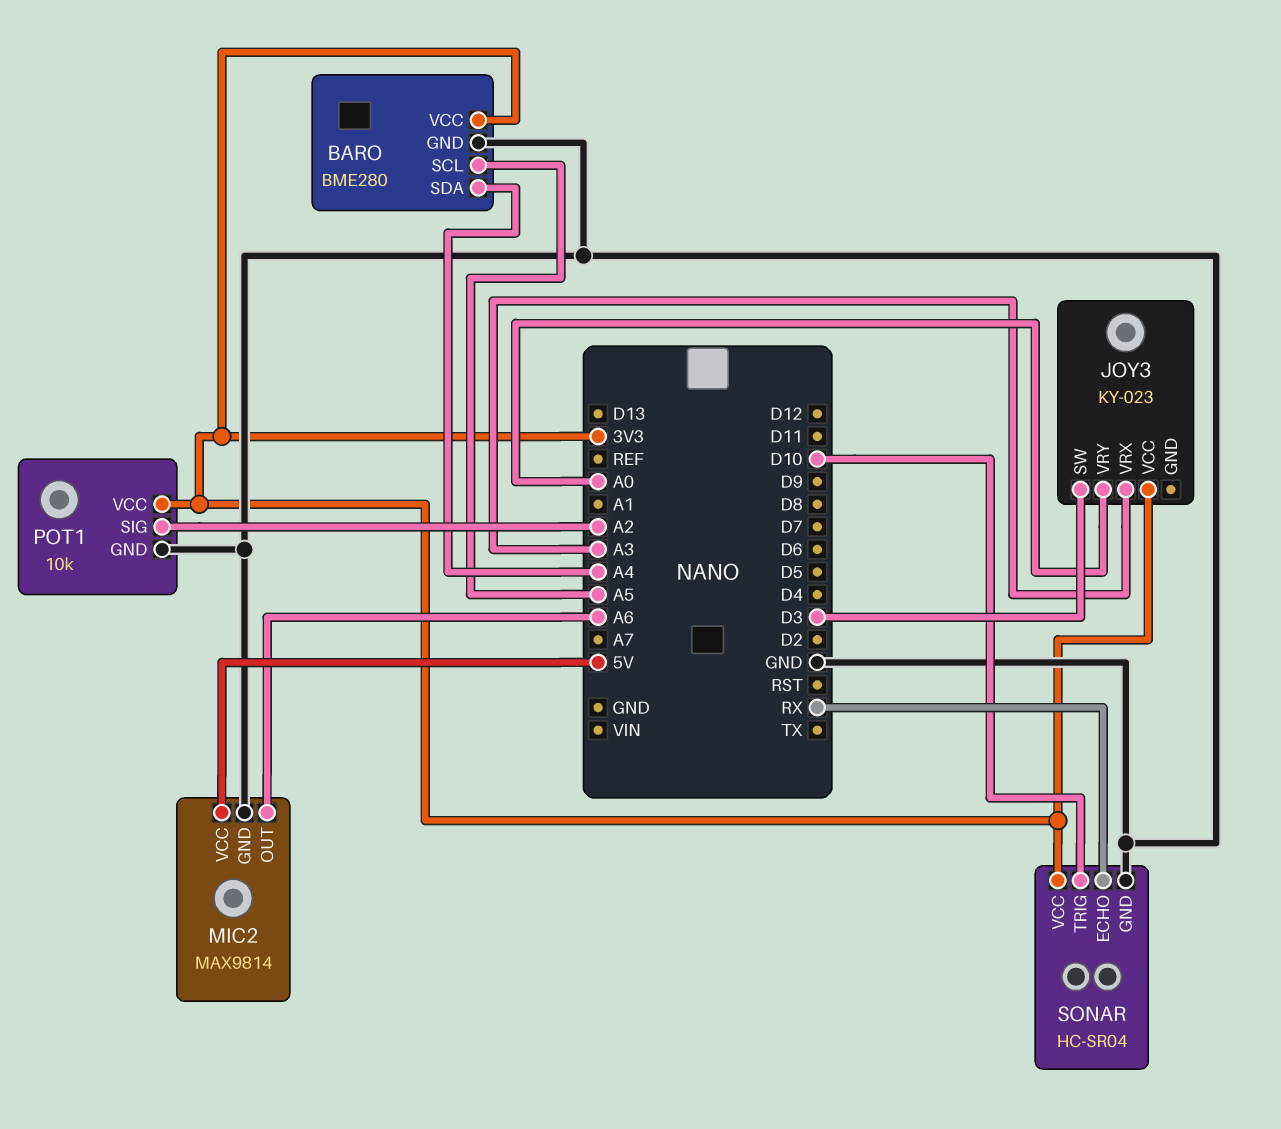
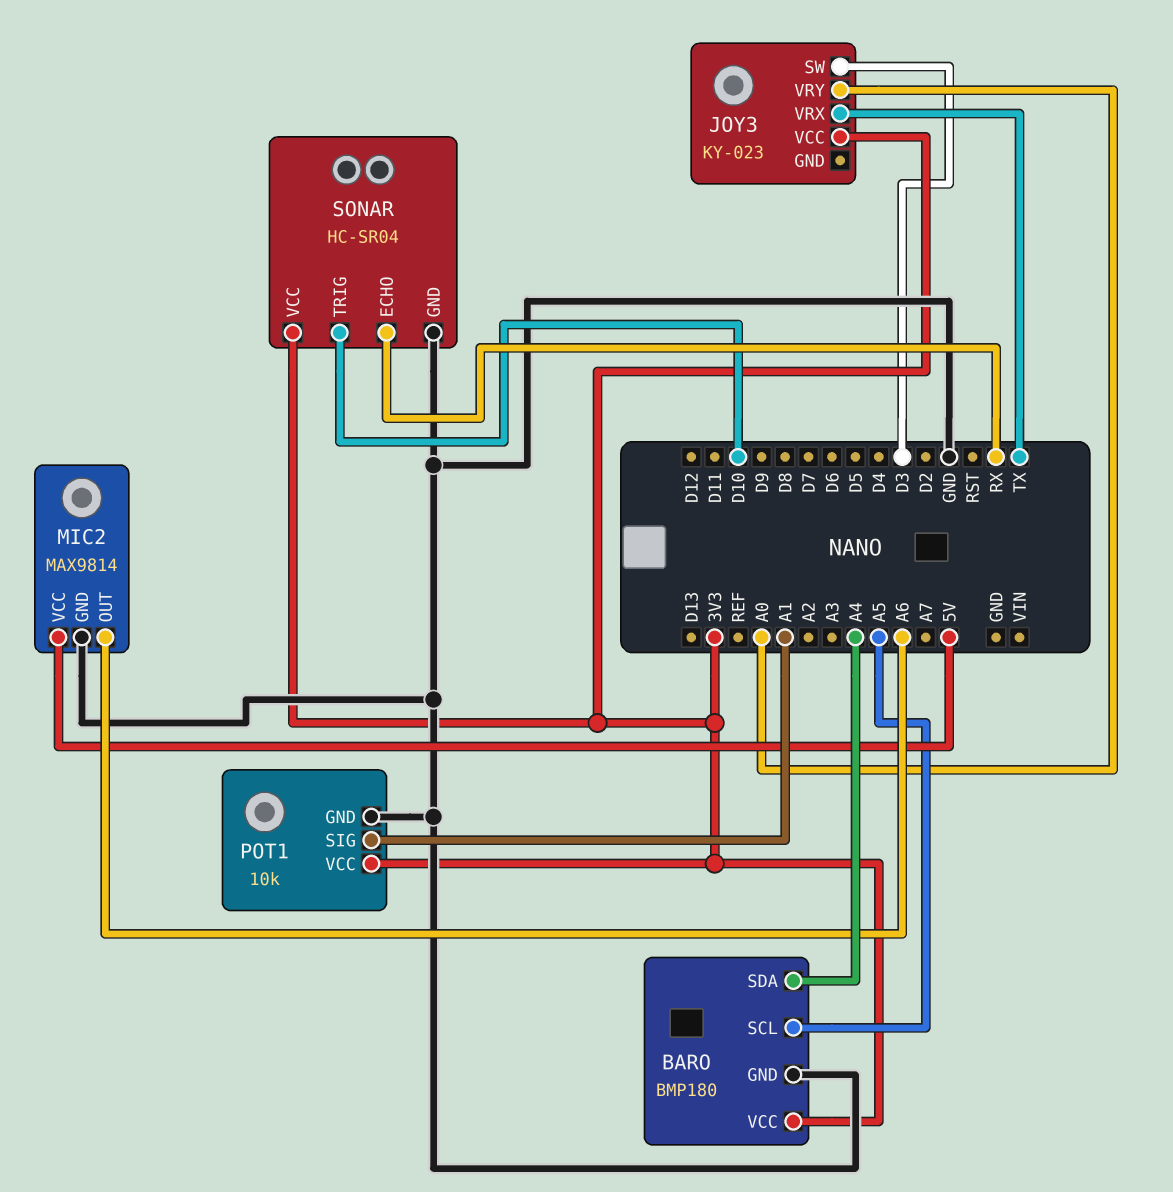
BARO: BME280 -> BMP180
JOY3 pin VRX: A3 -> TX
POT1 pin SIG: A2 -> A1

